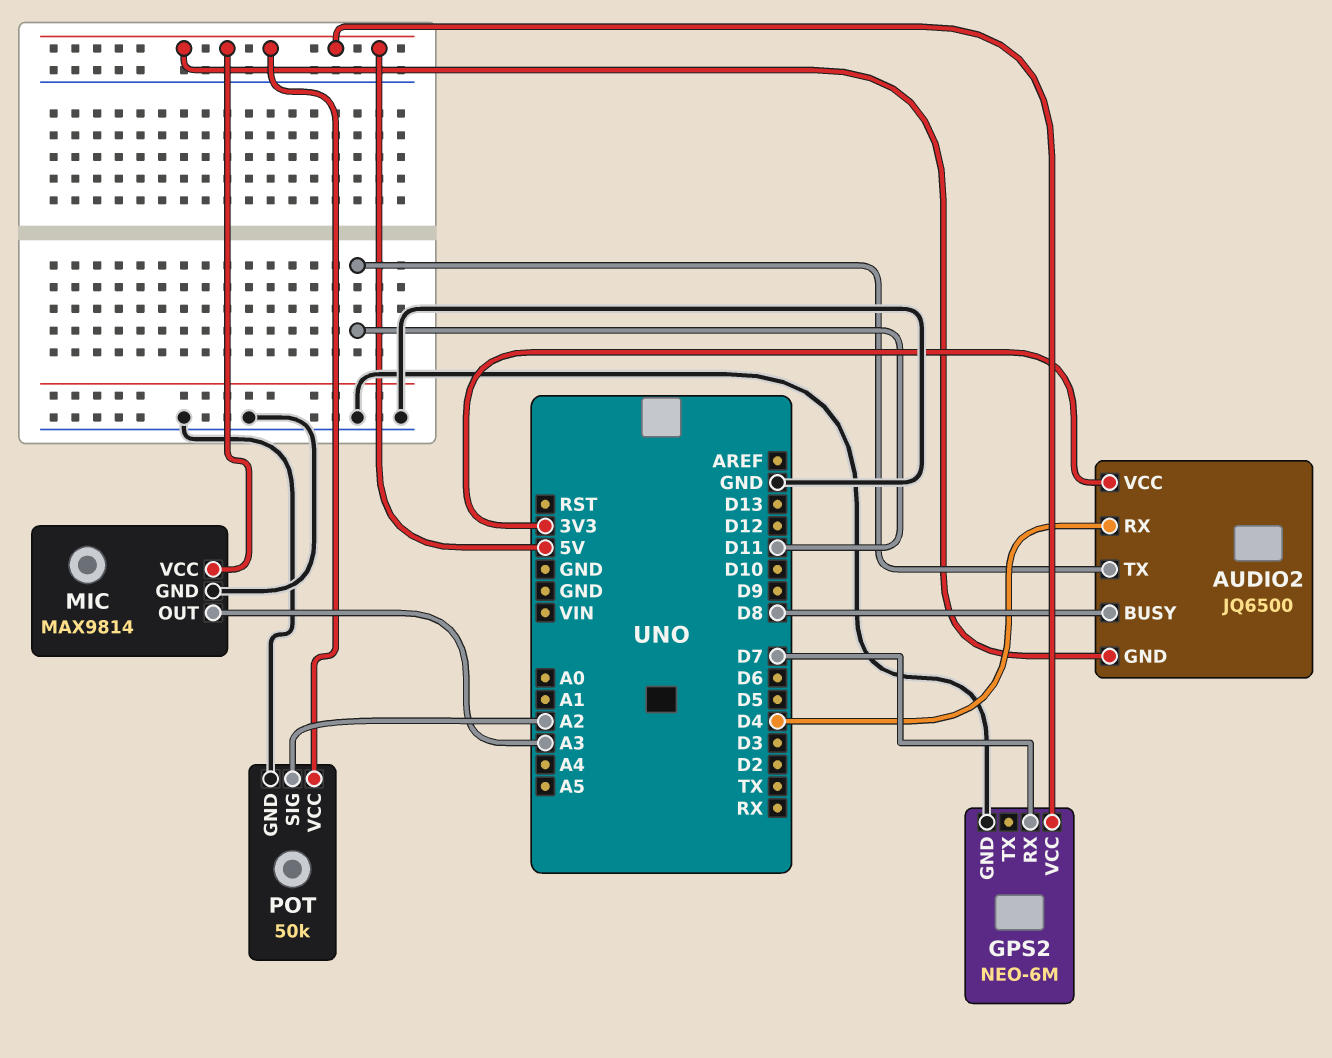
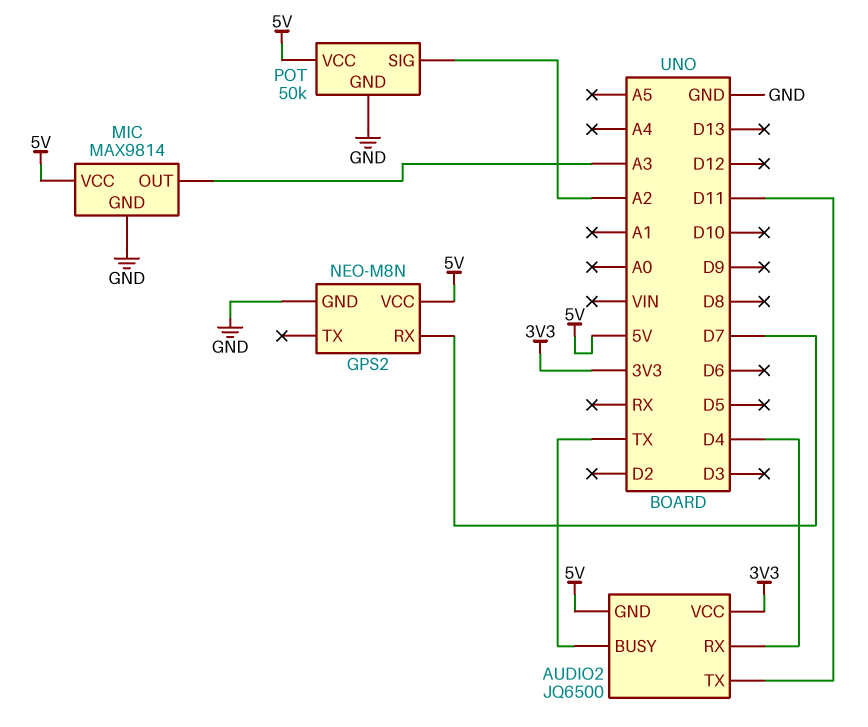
AUDIO2 pin BUSY: D8 -> TX
GPS2: NEO-6M -> NEO-M8N

